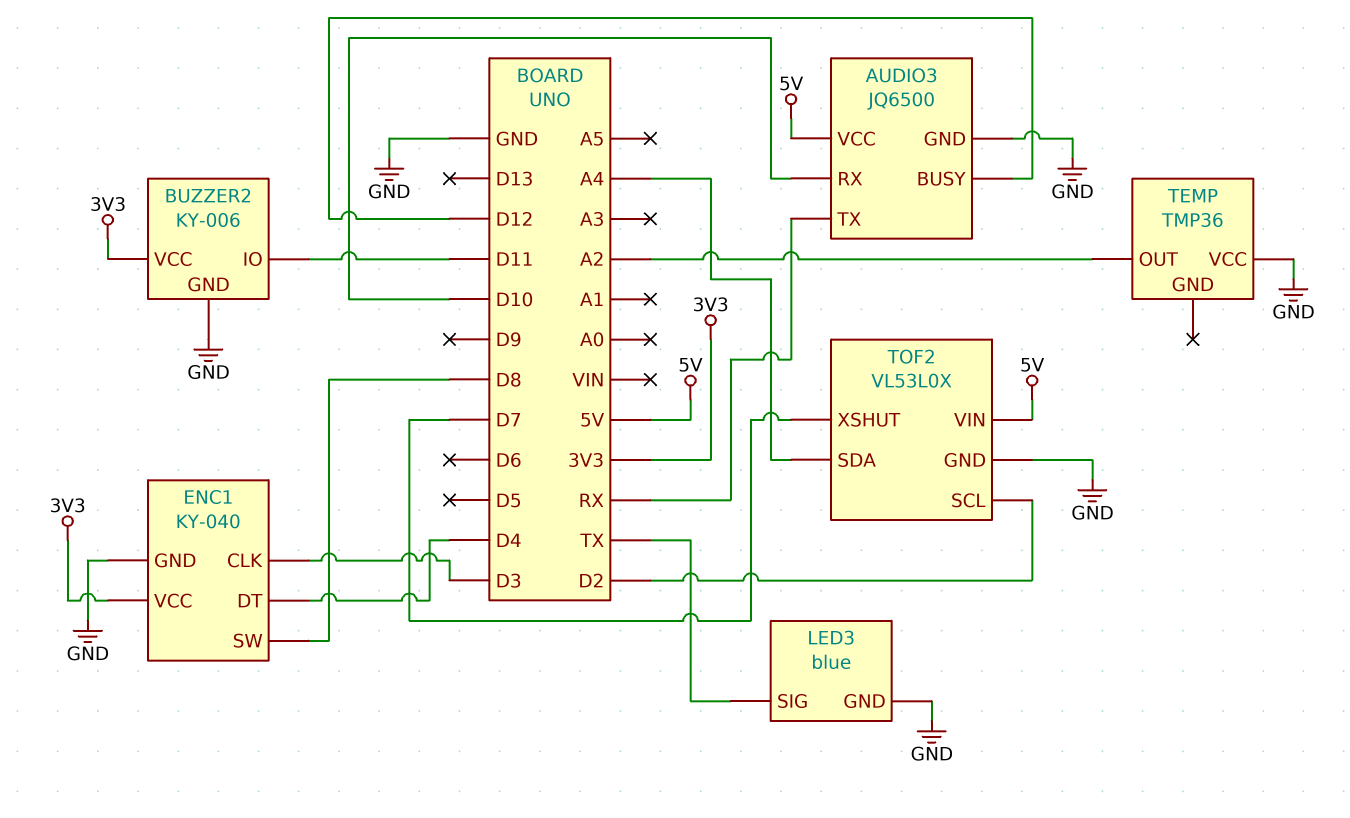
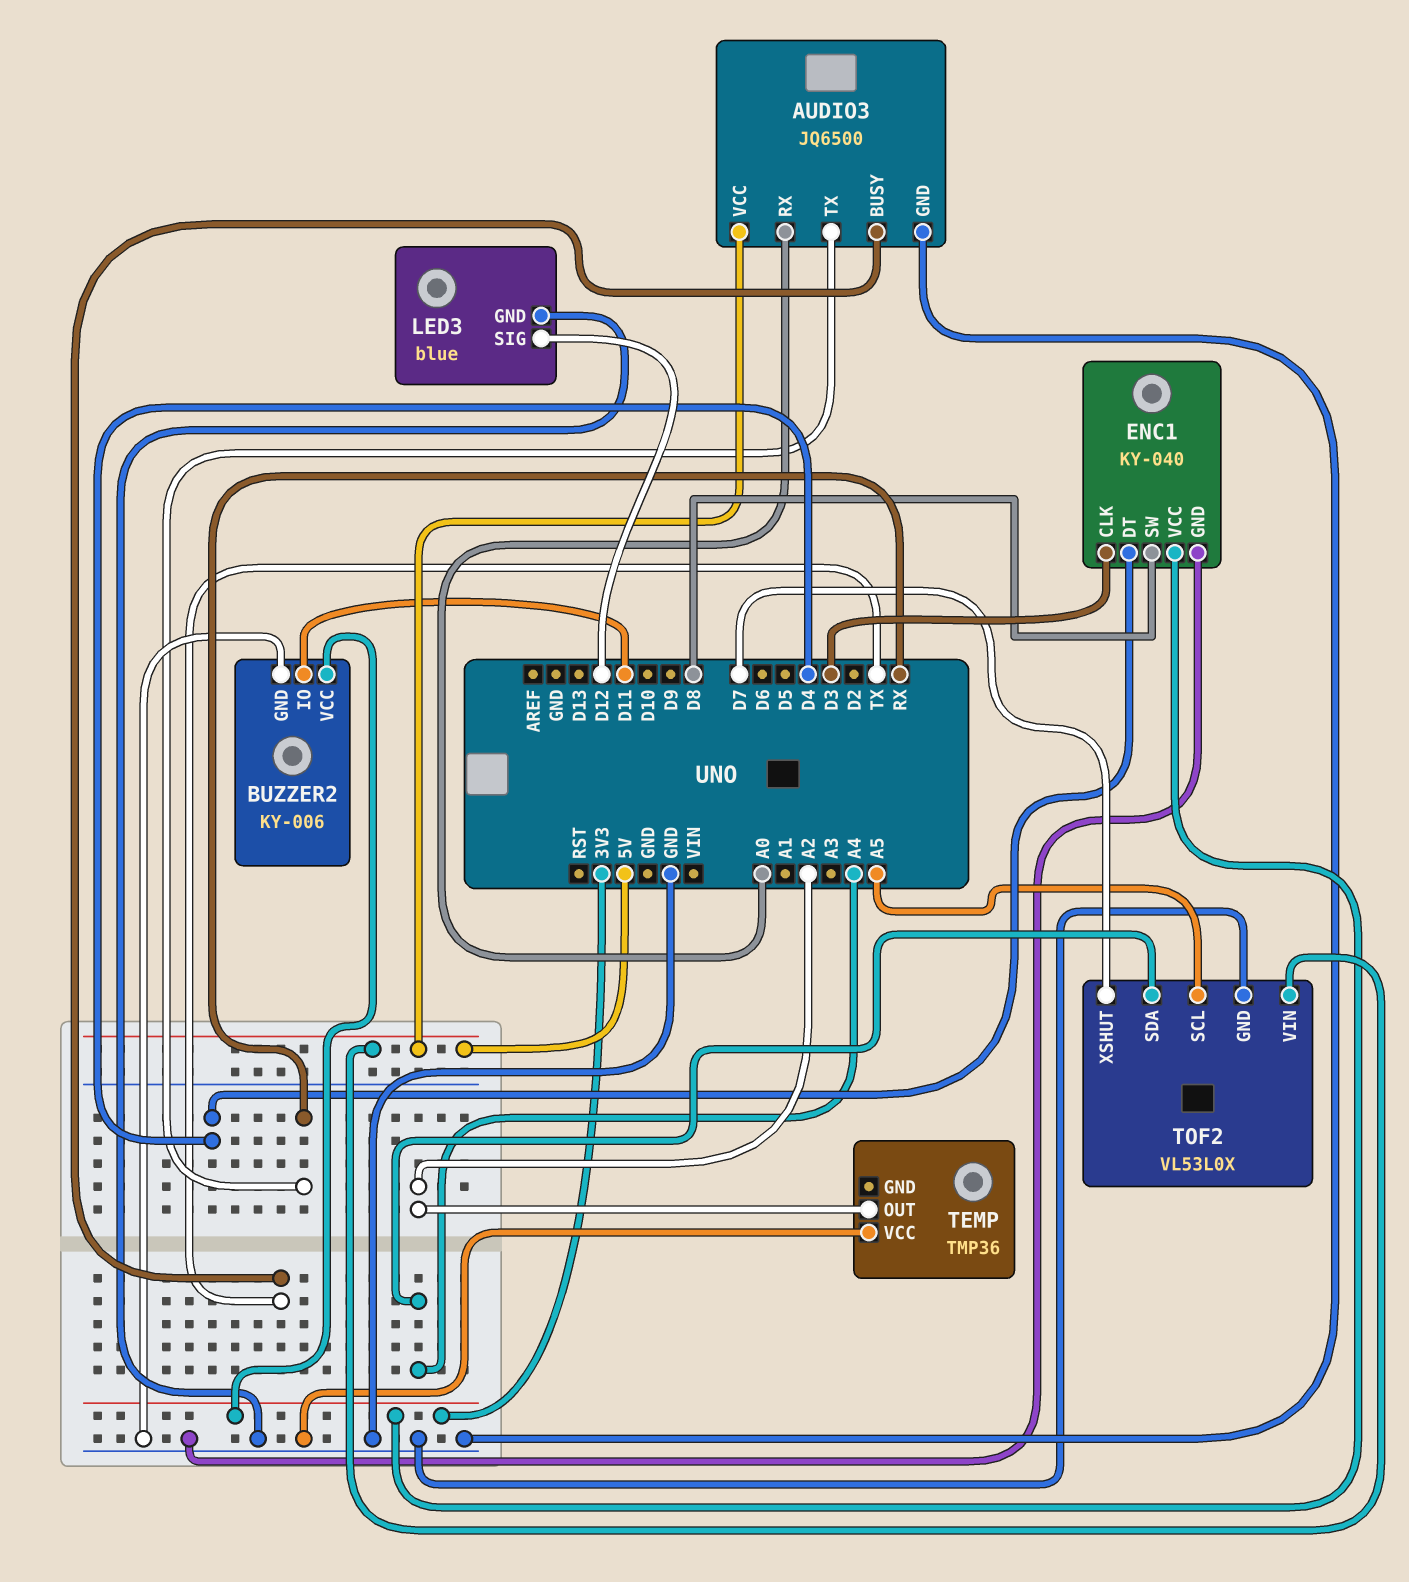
AUDIO3 pin BUSY: D12 -> TX
AUDIO3 pin RX: D10 -> A0
LED3 pin SIG: TX -> D12
TOF2 pin SCL: D2 -> A5

